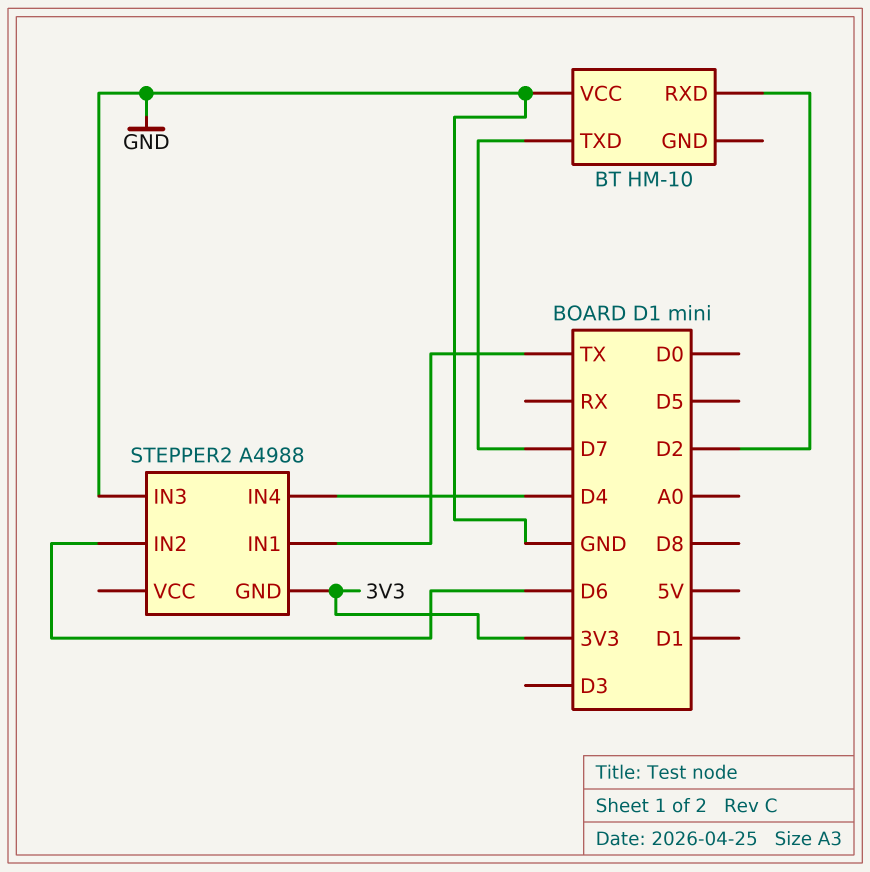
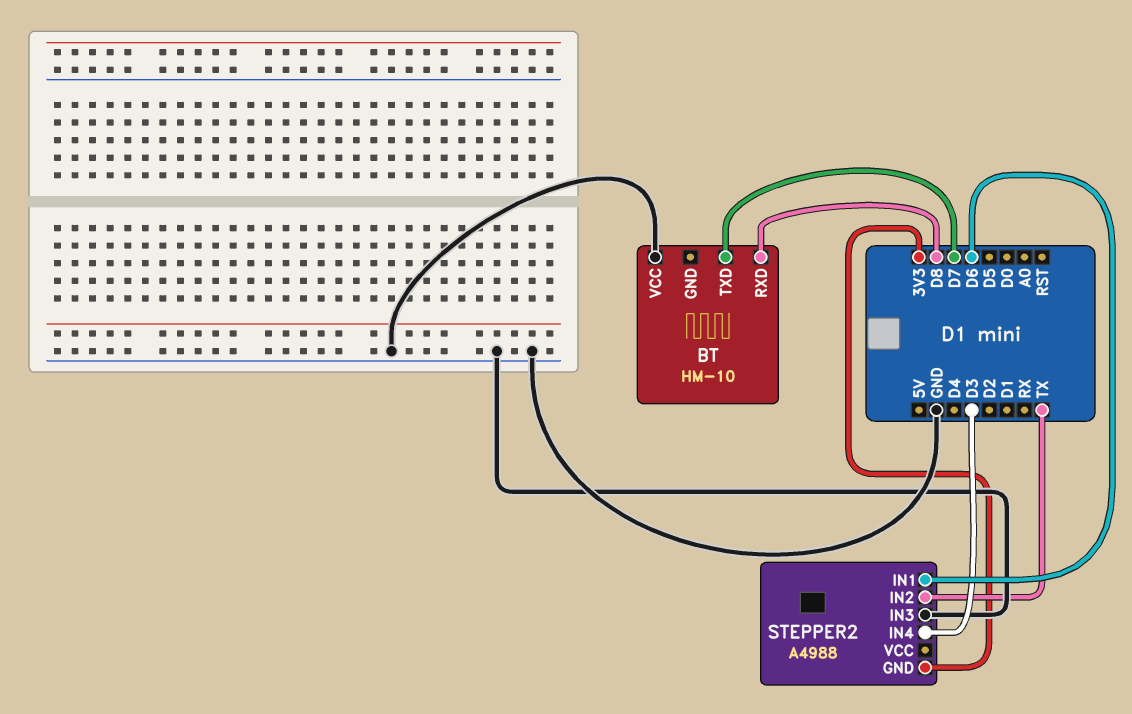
BT pin RXD: D2 -> D8
STEPPER2 pin IN1: TX -> D6
STEPPER2 pin IN2: D6 -> TX
STEPPER2 pin IN4: D4 -> D3

